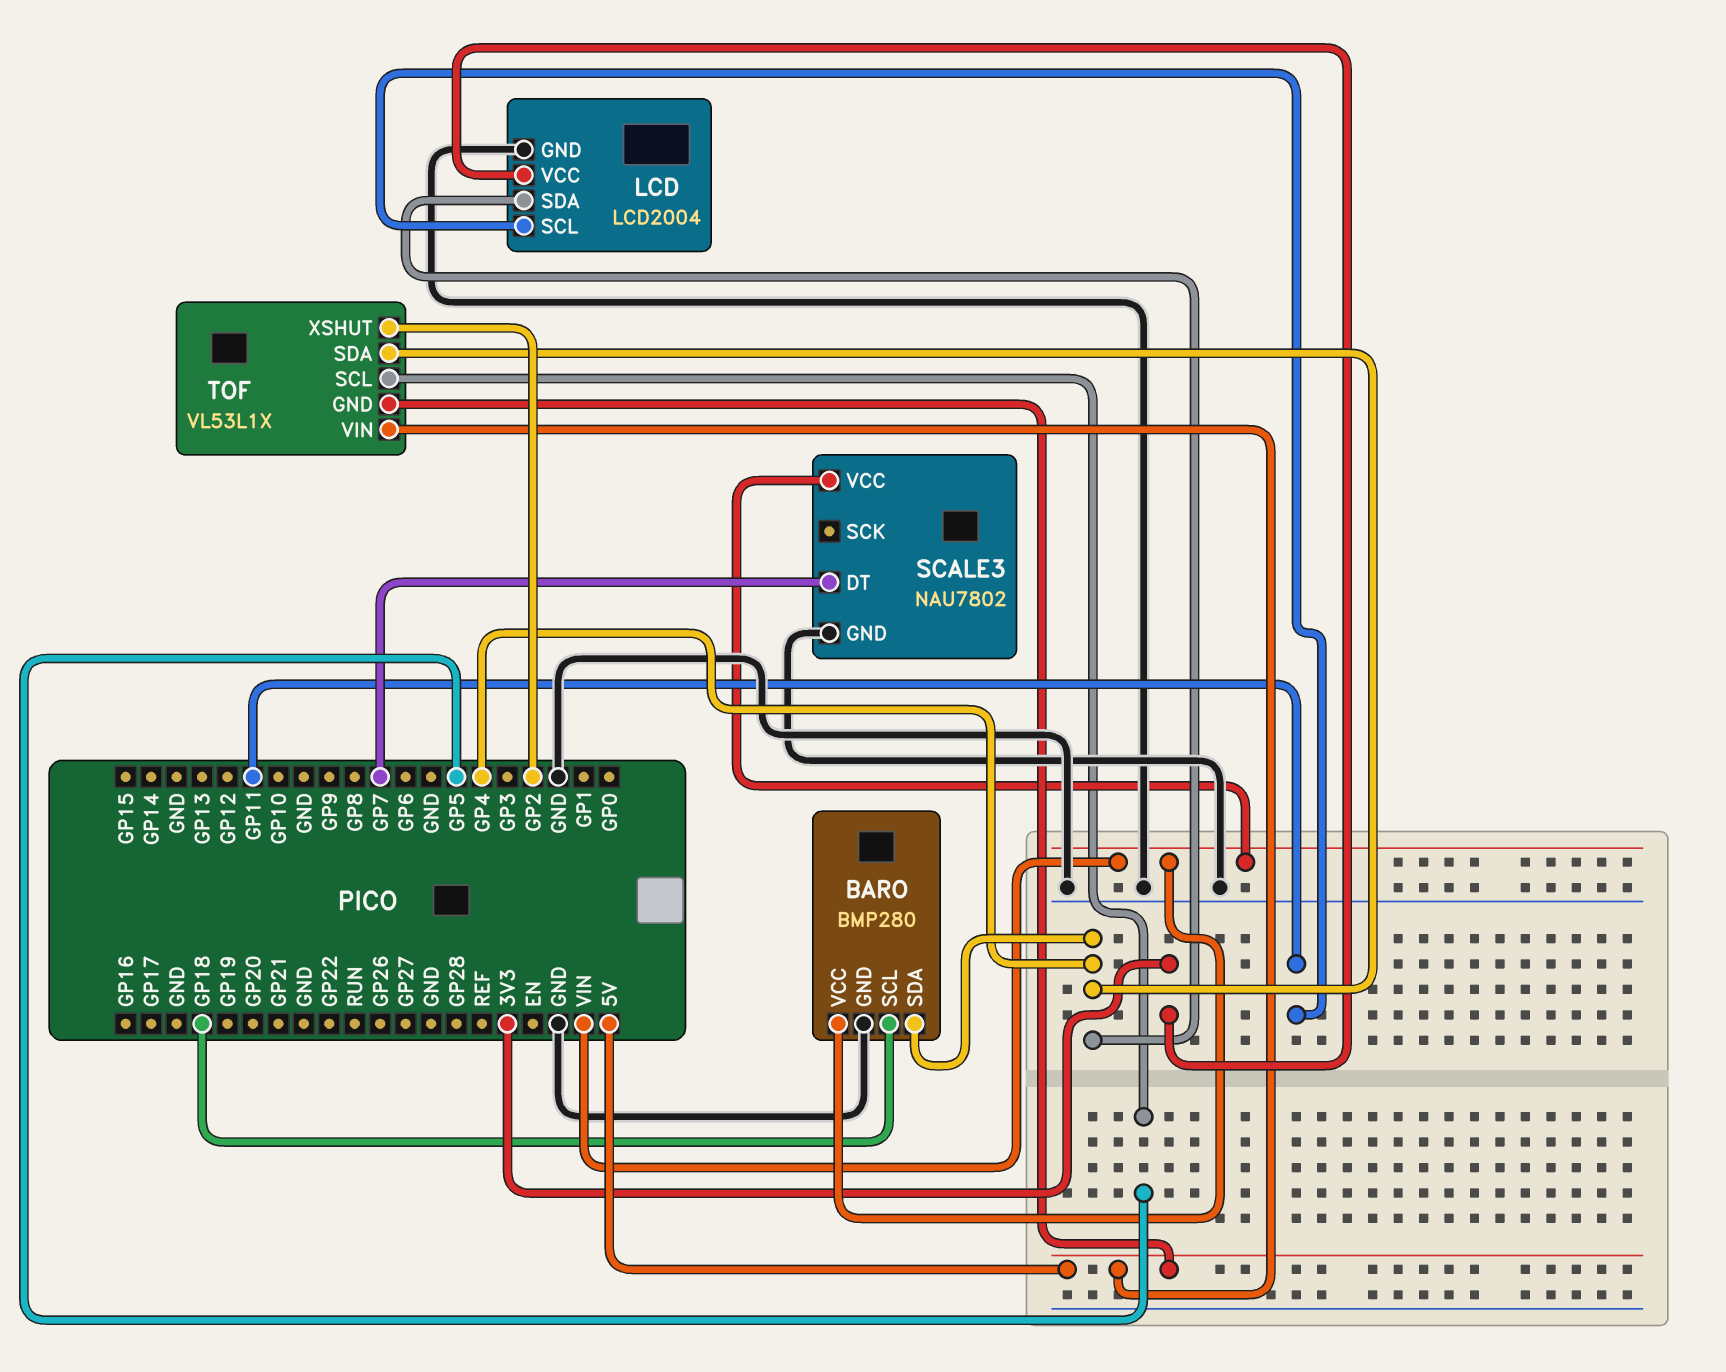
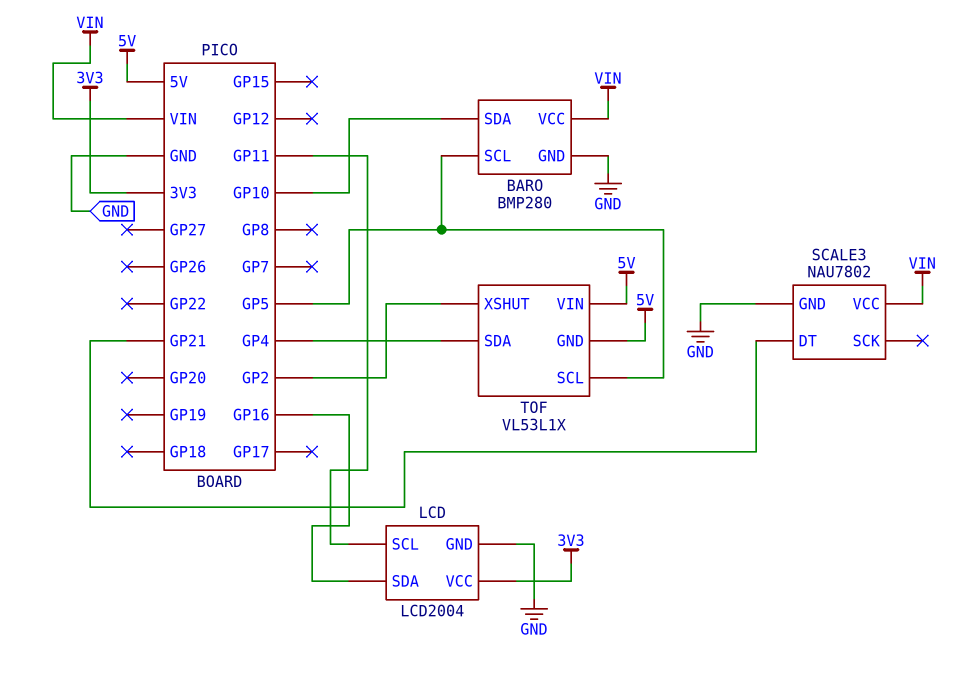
BARO pin SCL: GP18 -> GP5
BARO pin SDA: GP4 -> GP10
LCD pin SDA: GP4 -> GP16
SCALE3 pin DT: GP7 -> GP21

